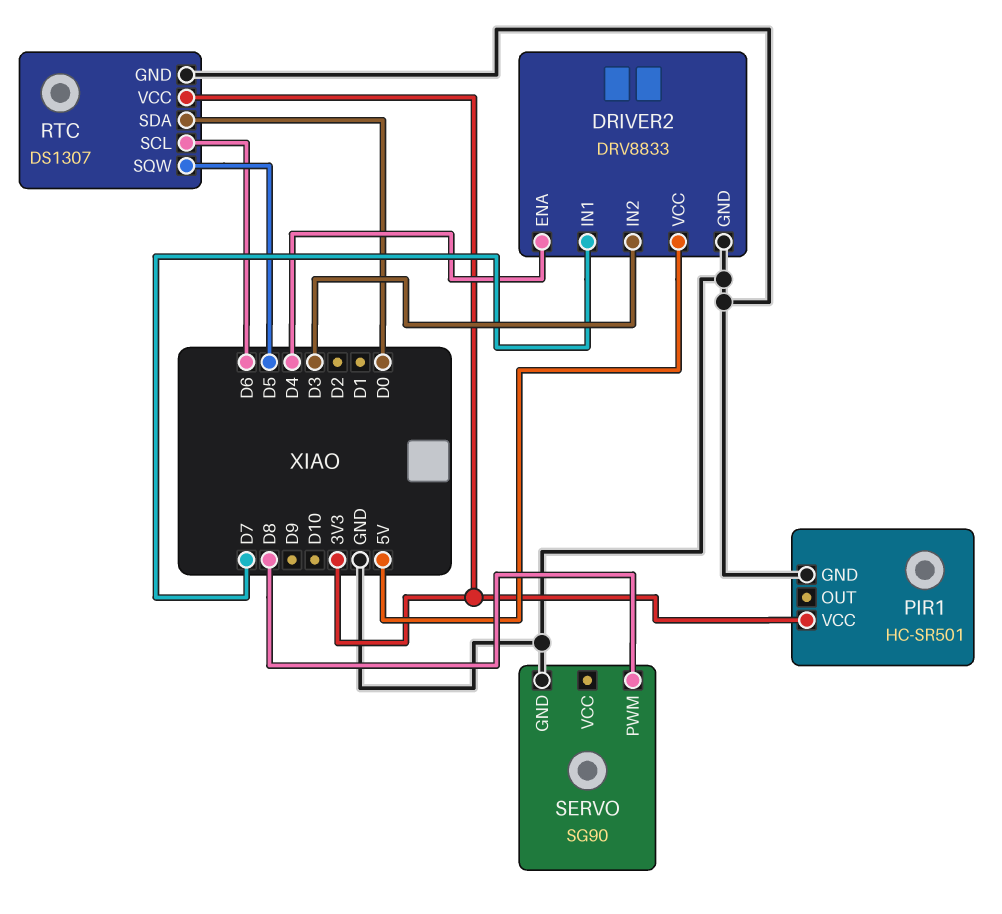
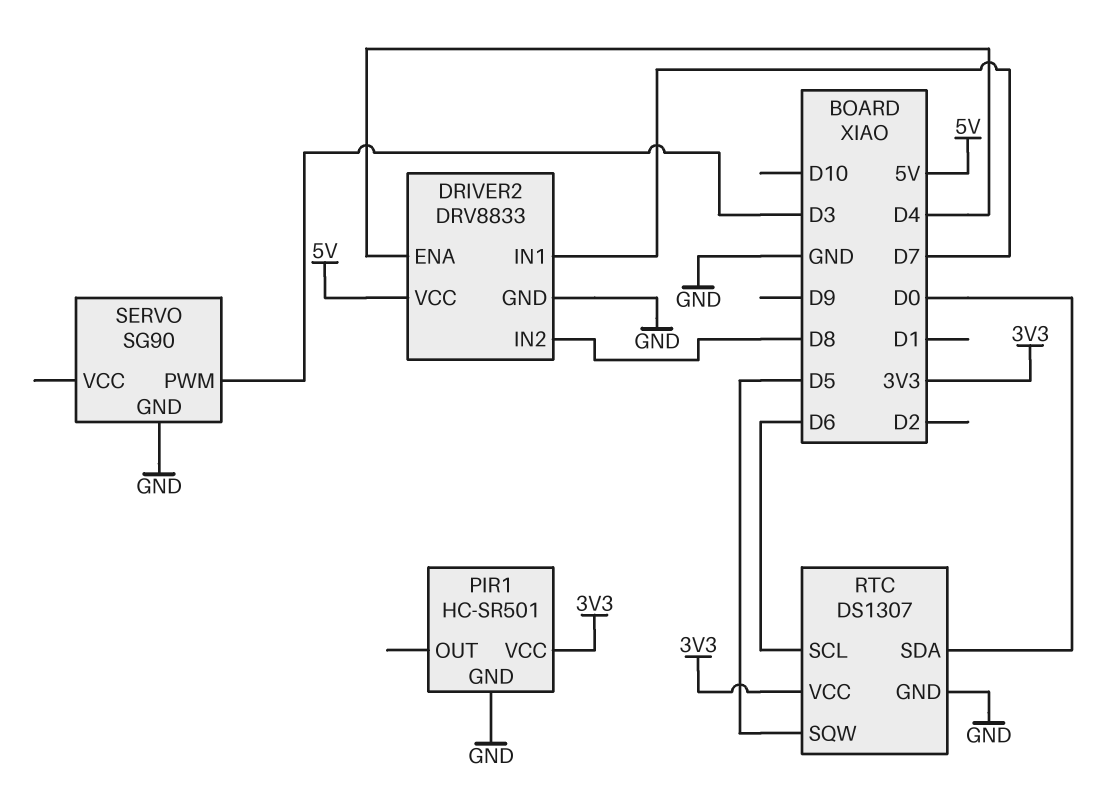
DRIVER2 pin IN2: D3 -> D8
SERVO pin PWM: D8 -> D3

